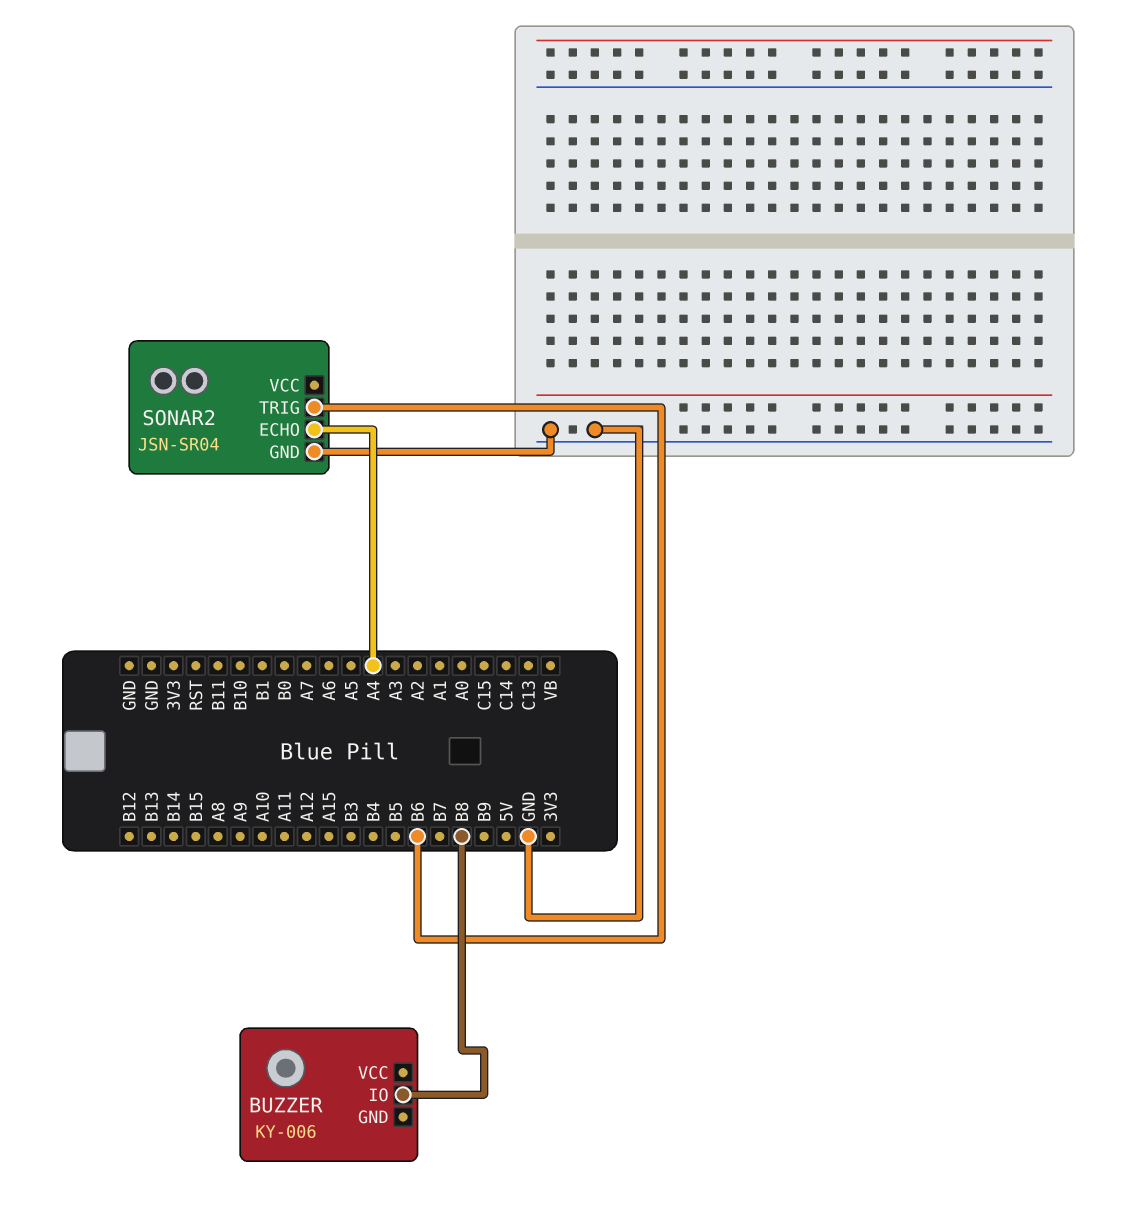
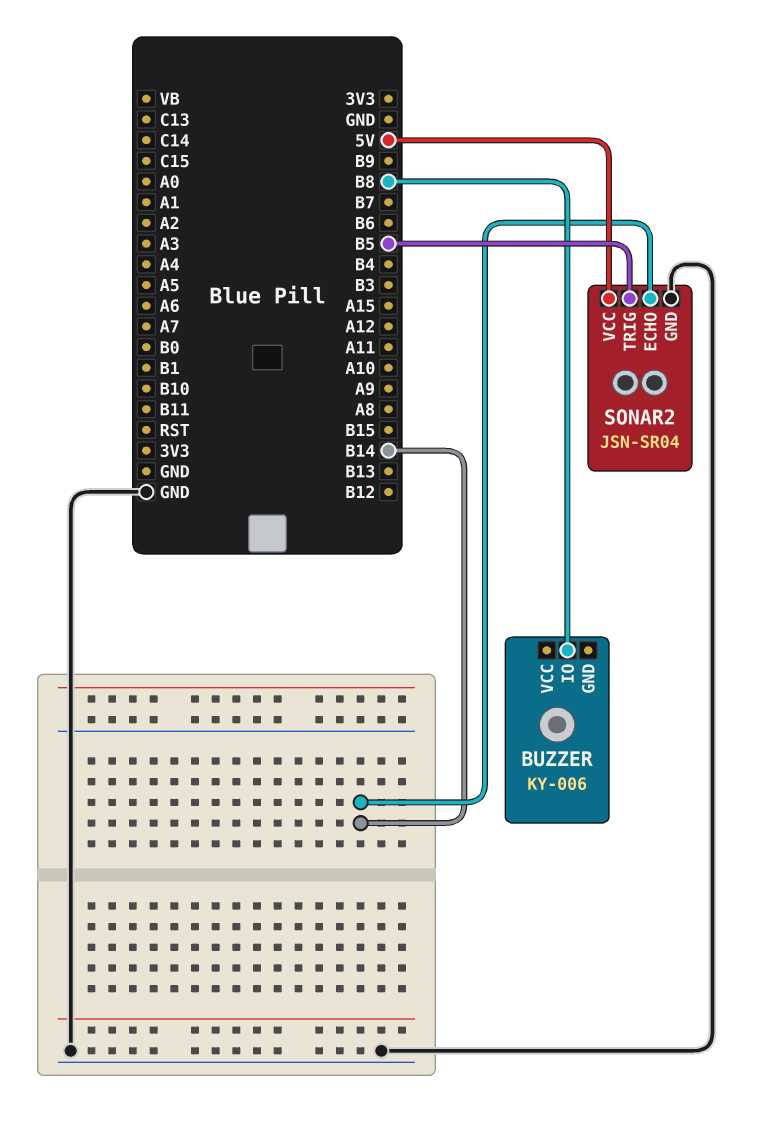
SONAR2 pin ECHO: A4 -> B14
SONAR2 pin TRIG: B6 -> B5
SONAR2 pin VCC: none -> 5V

